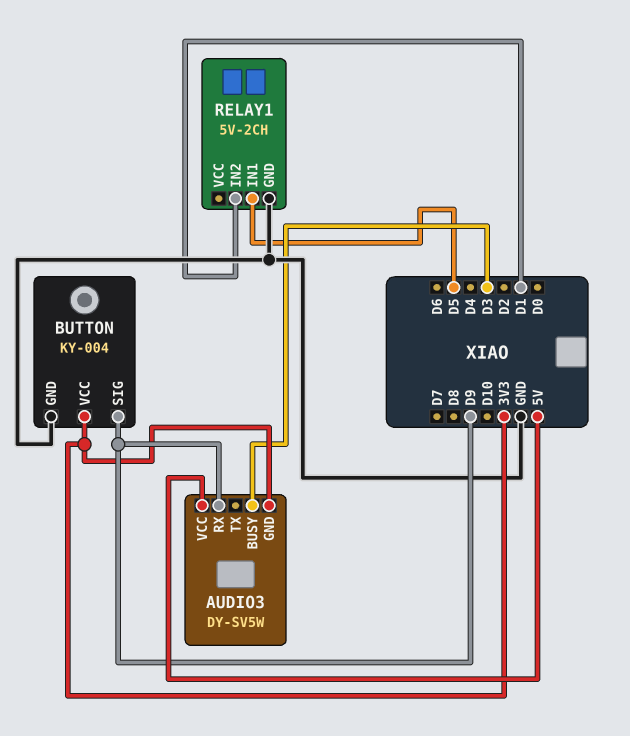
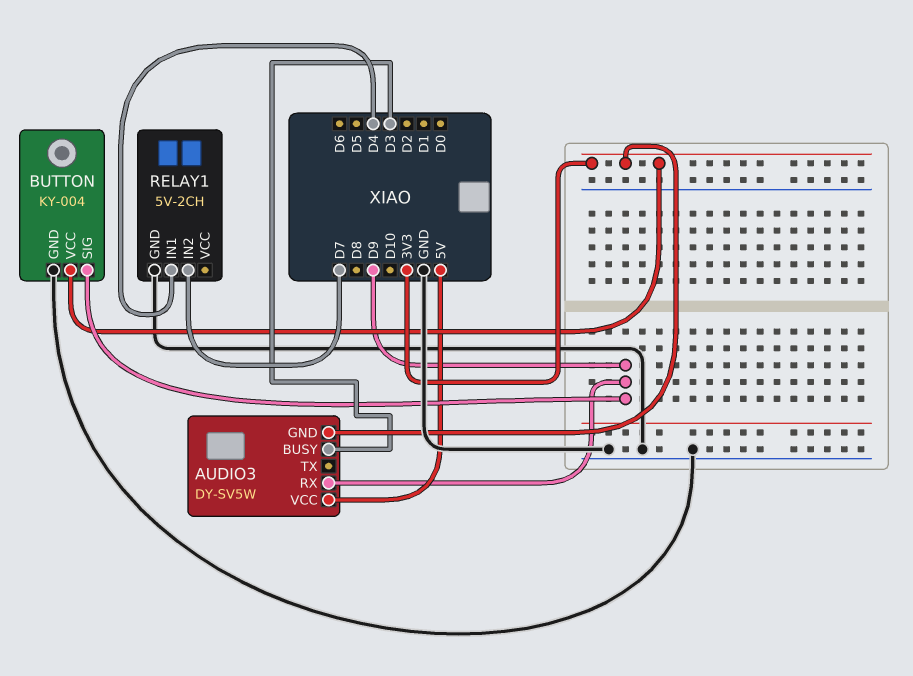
RELAY1 pin IN1: D5 -> D4
RELAY1 pin IN2: D1 -> D7

